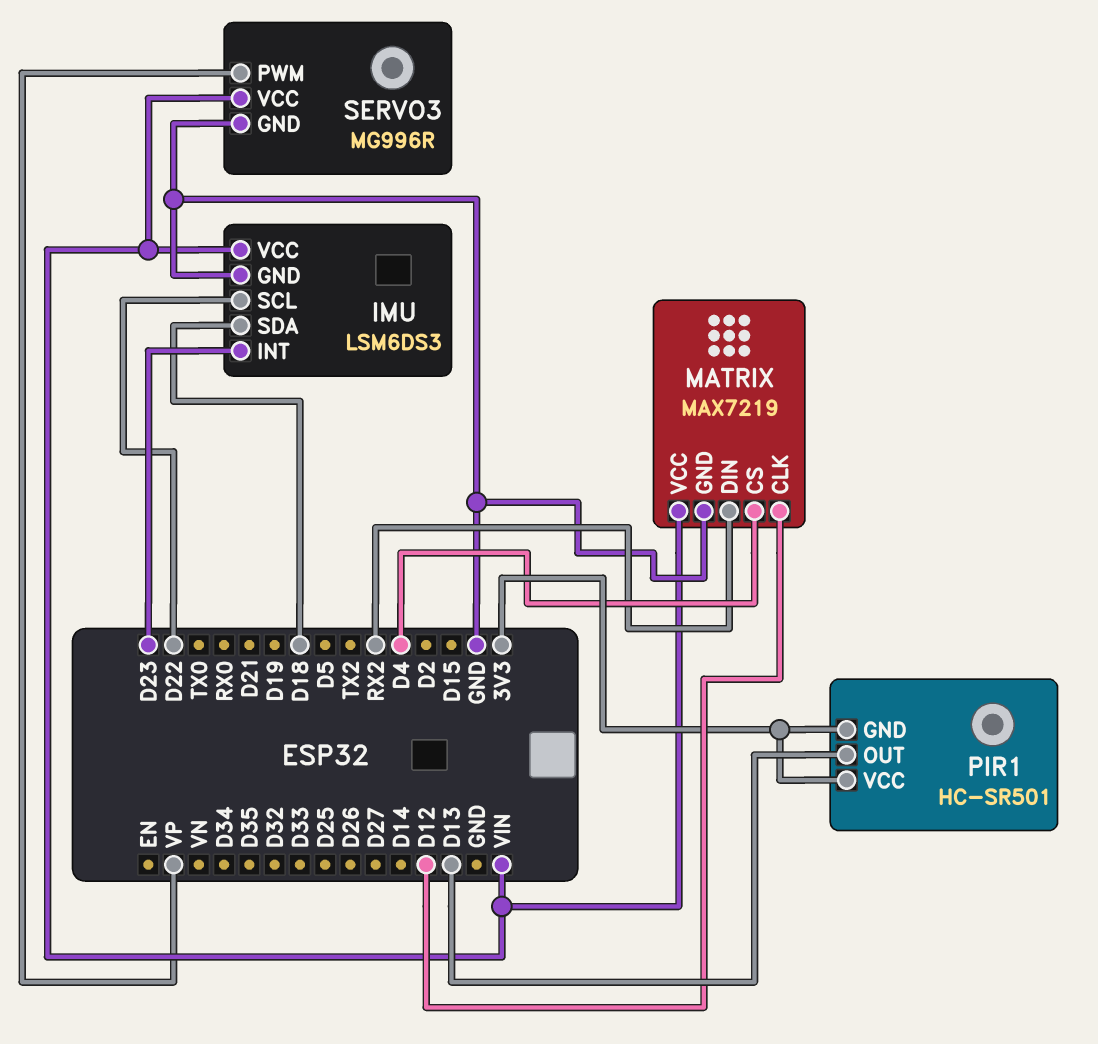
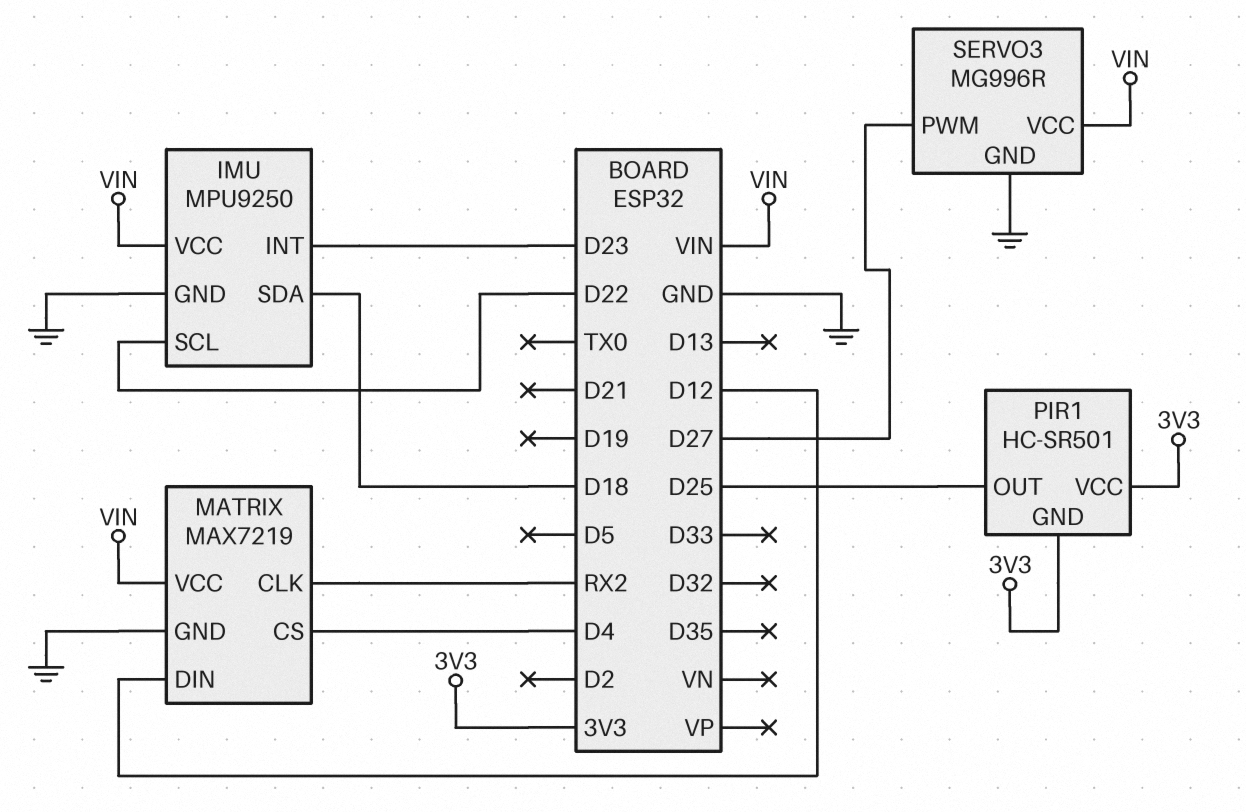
IMU: LSM6DS3 -> MPU9250
MATRIX pin CLK: D12 -> RX2
MATRIX pin DIN: RX2 -> D12
PIR1 pin OUT: D13 -> D25
SERVO3 pin PWM: VP -> D27

